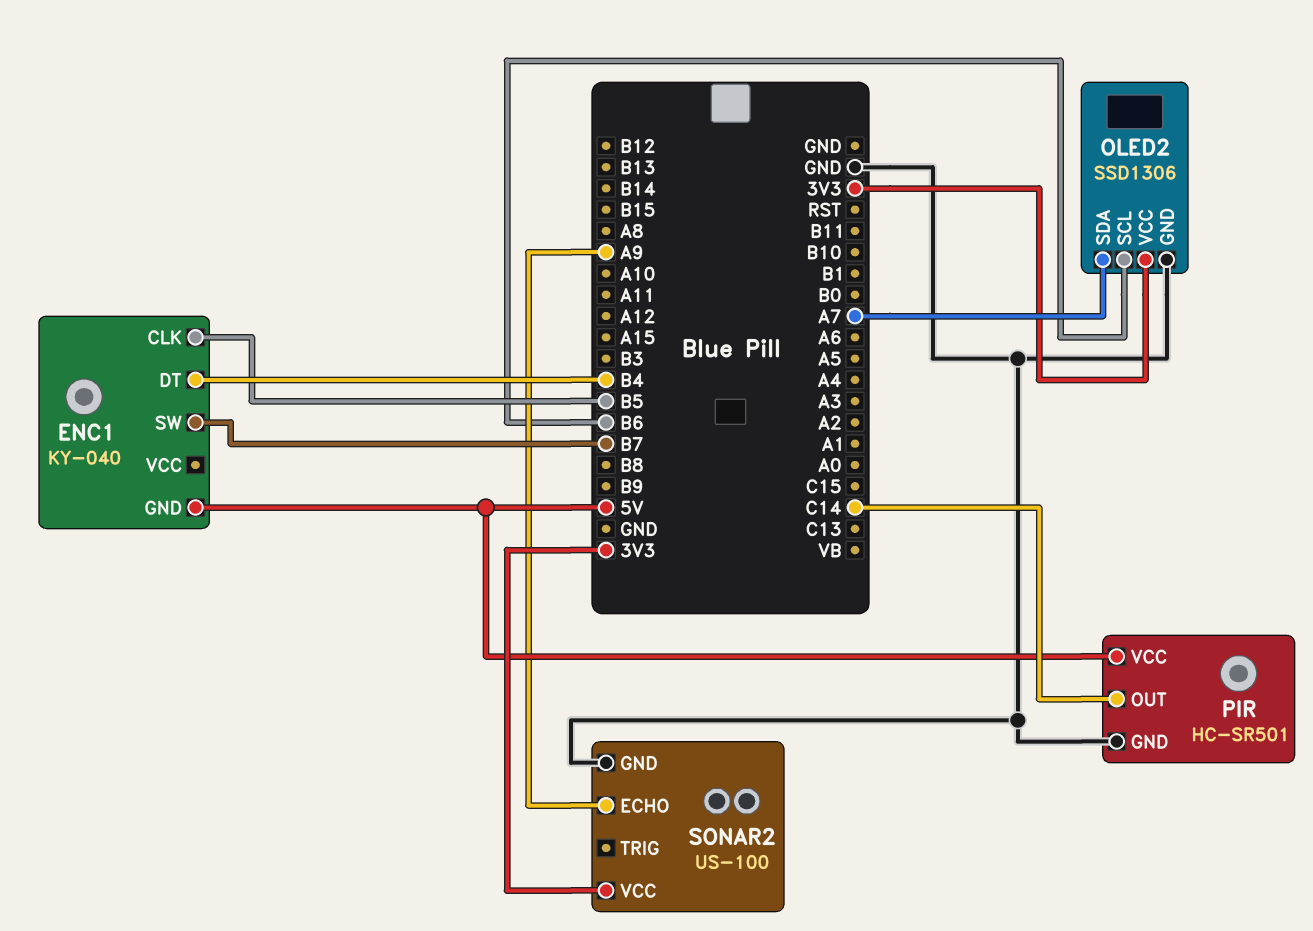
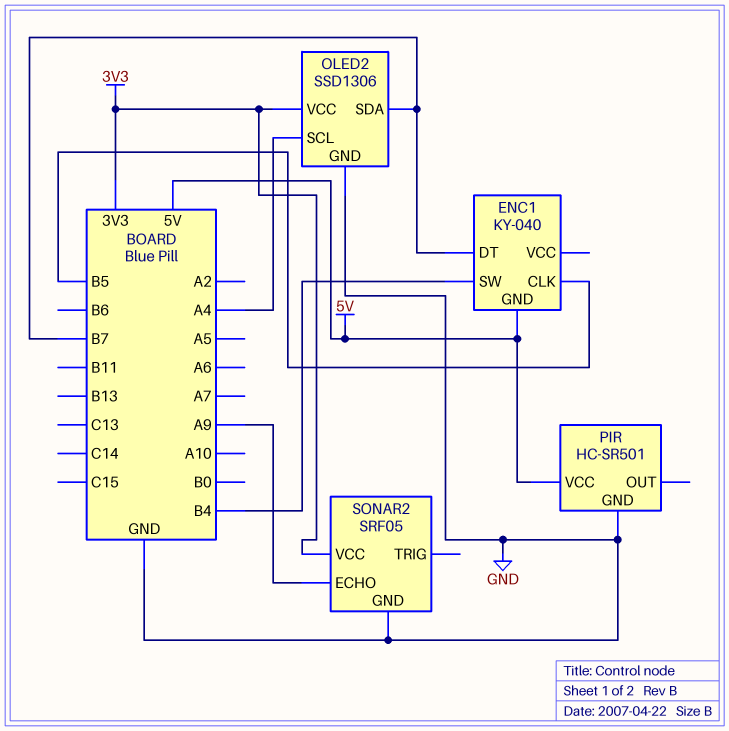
ENC1 pin DT: B4 -> B7
ENC1 pin SW: B7 -> B4
OLED2 pin SCL: B6 -> A4
OLED2 pin SDA: A7 -> B7
PIR pin OUT: C14 -> none
SONAR2: US-100 -> SRF05

